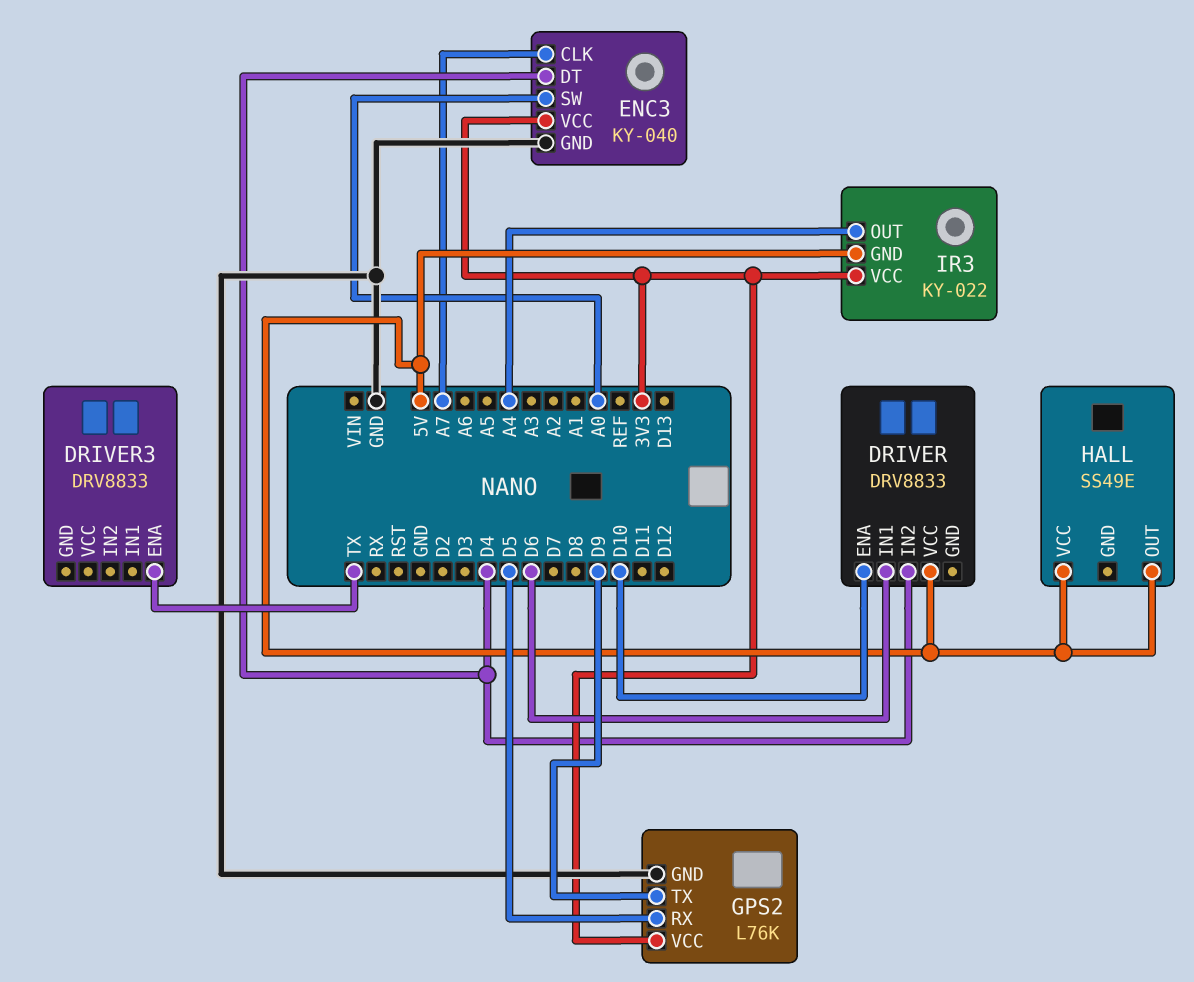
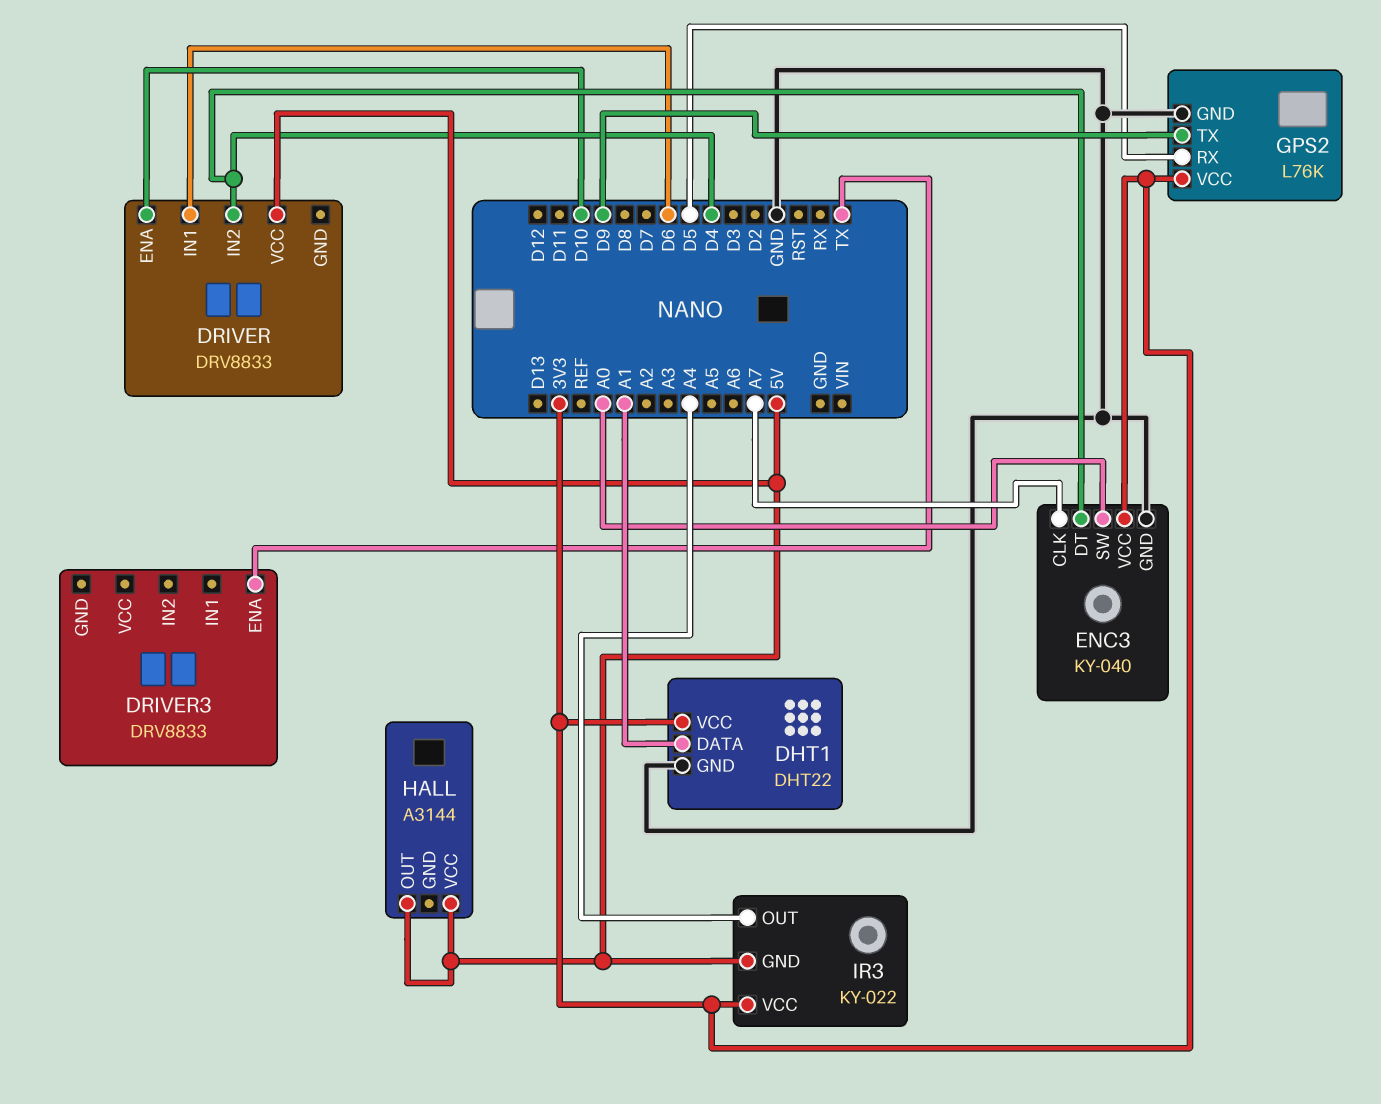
DHT1: none -> DHT22
DHT1 pin DATA: none -> A1
DHT1 pin GND: none -> GND
DHT1 pin VCC: none -> 3V3
HALL: SS49E -> A3144

